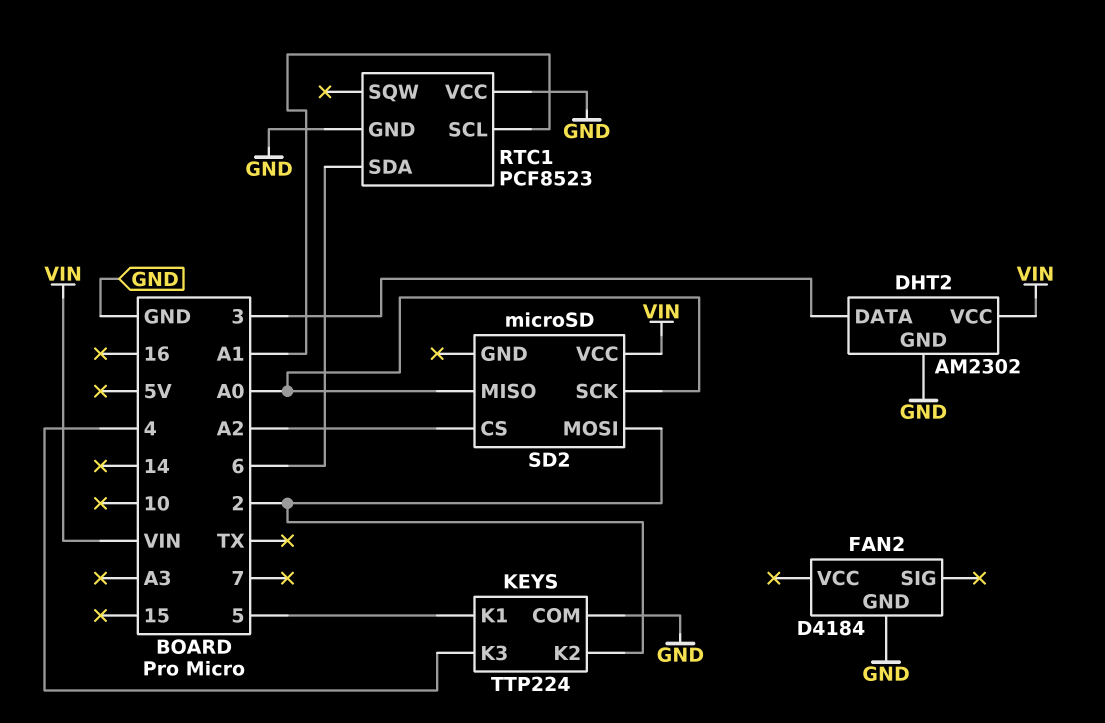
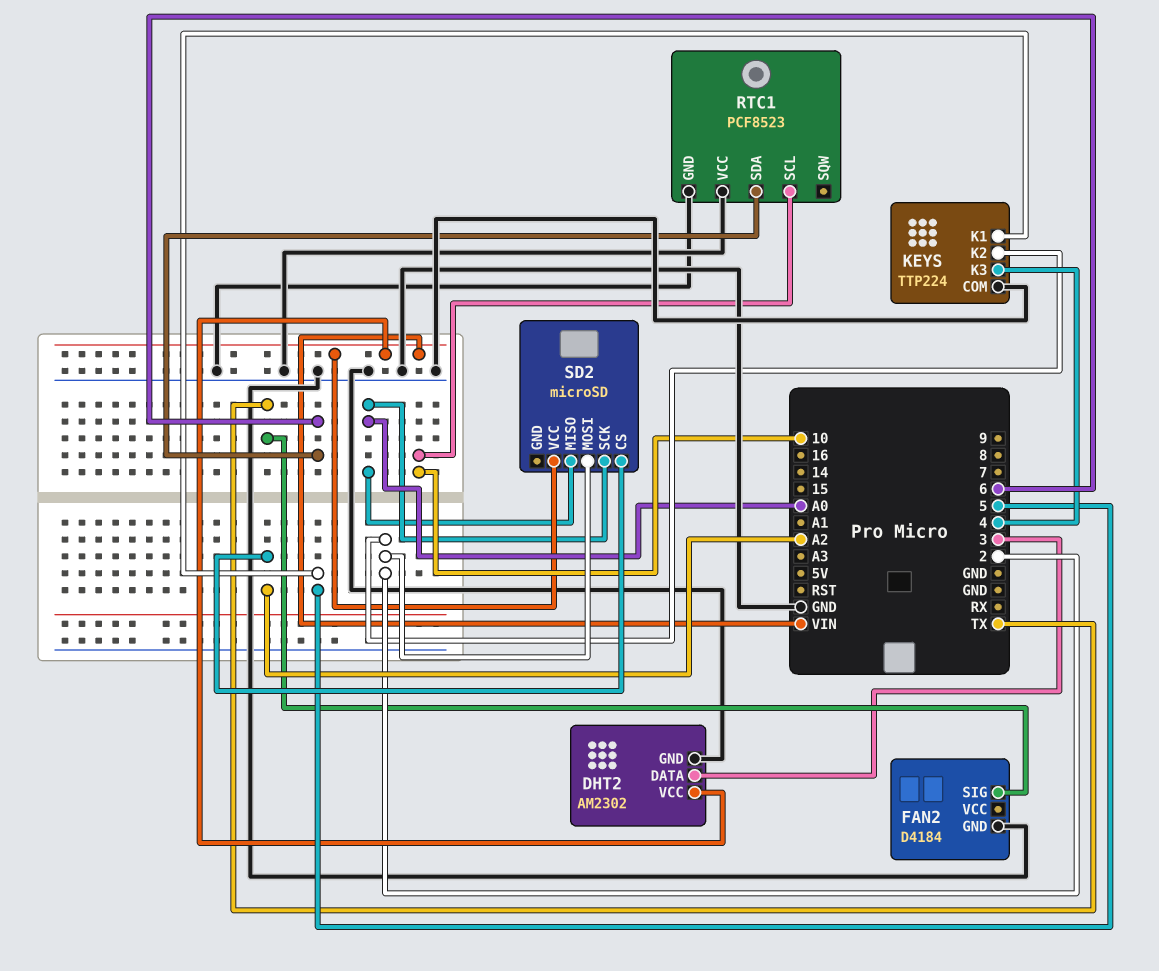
FAN2 pin SIG: none -> TX
RTC1 pin SCL: A1 -> 10

